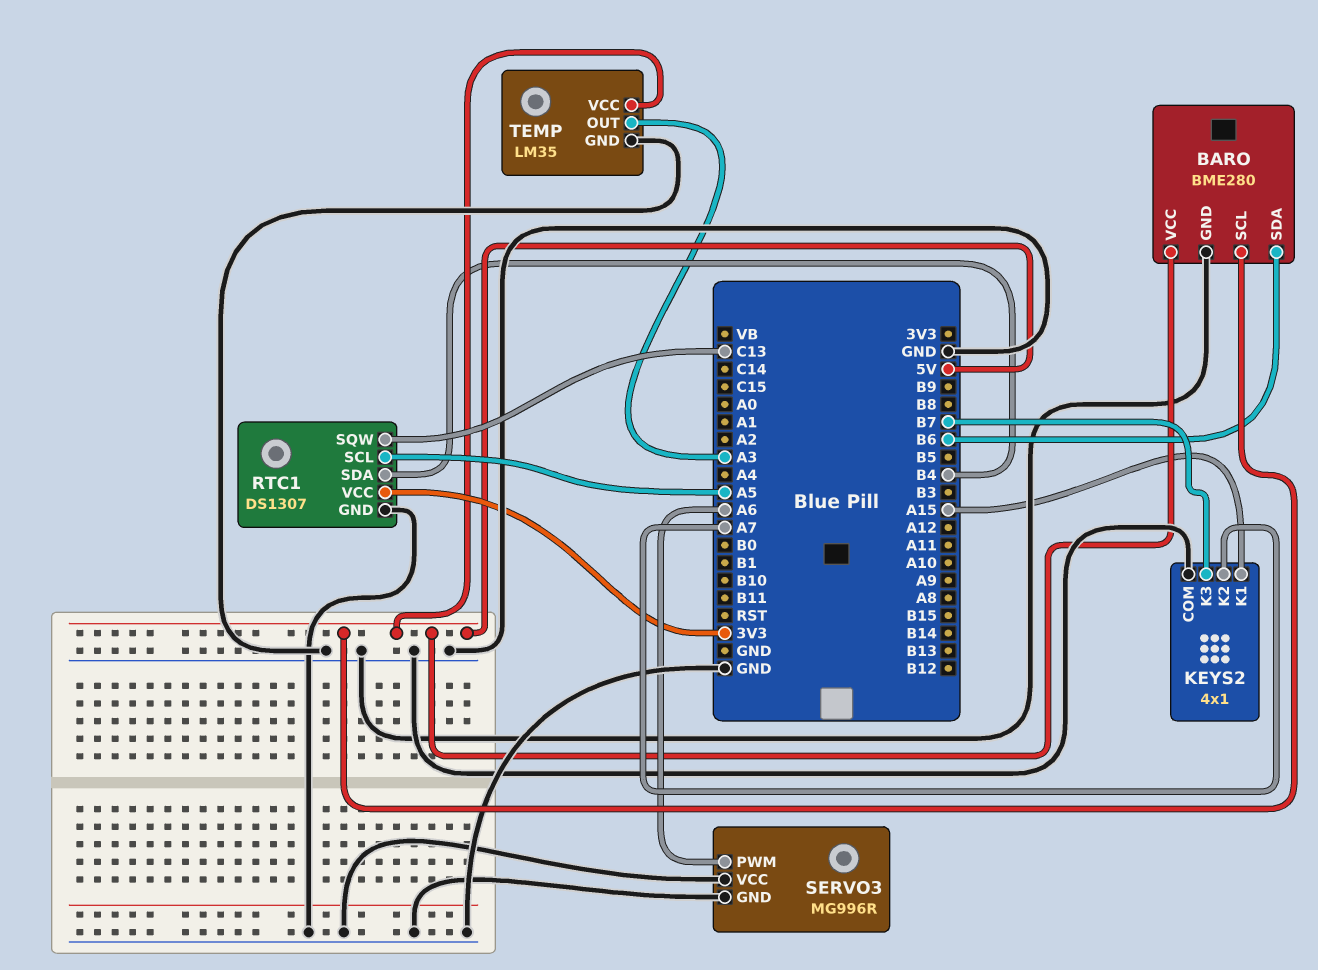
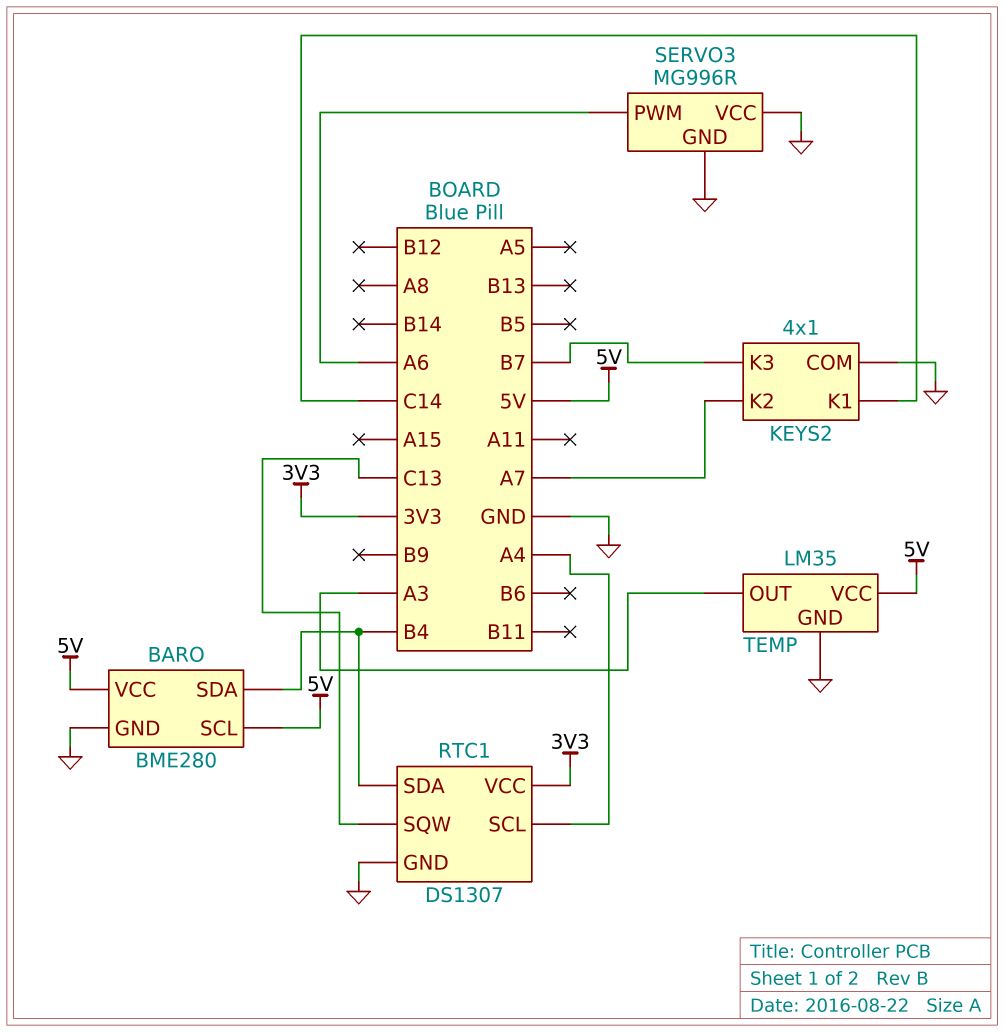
BARO pin SDA: B6 -> B4
KEYS2 pin K1: A15 -> C14
RTC1 pin SCL: A5 -> A4

